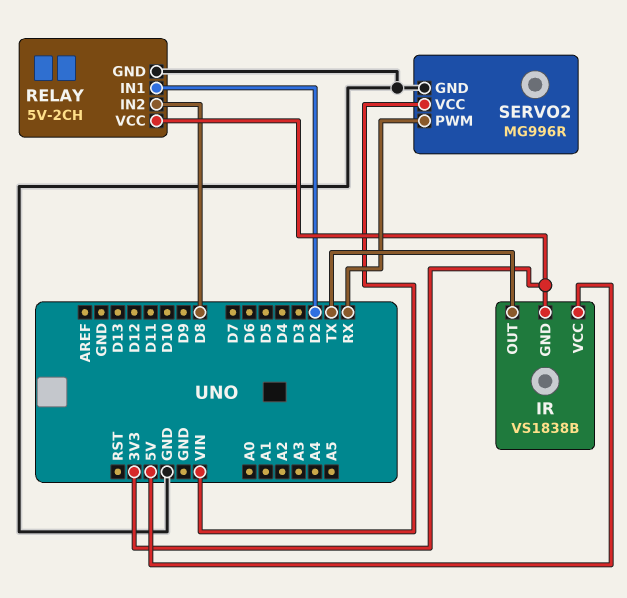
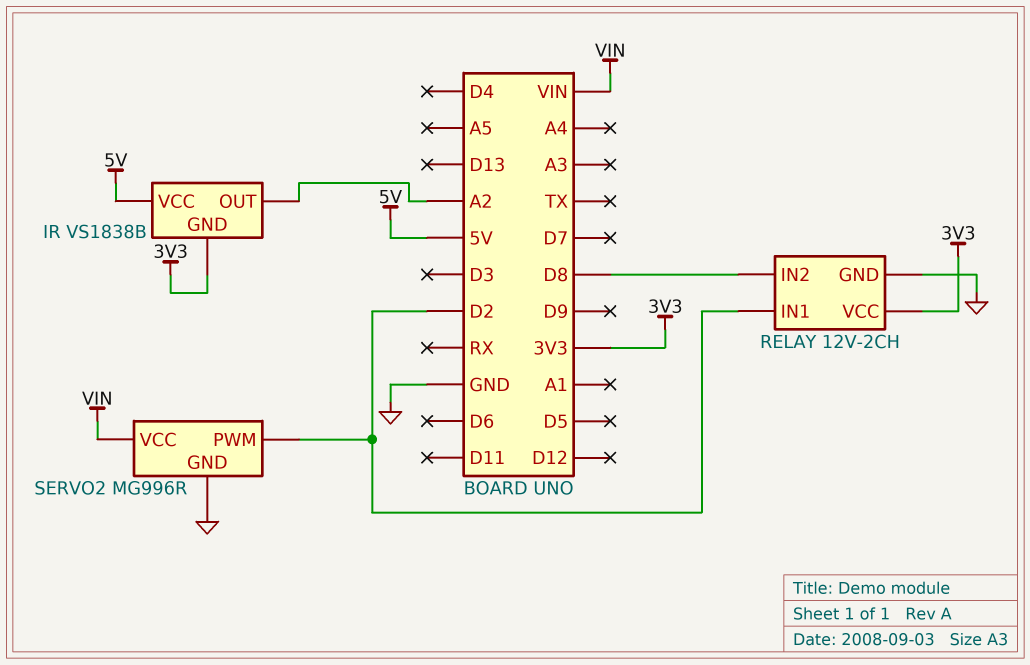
IR pin OUT: TX -> A2
RELAY: 5V-2CH -> 12V-2CH
SERVO2 pin PWM: RX -> D2

